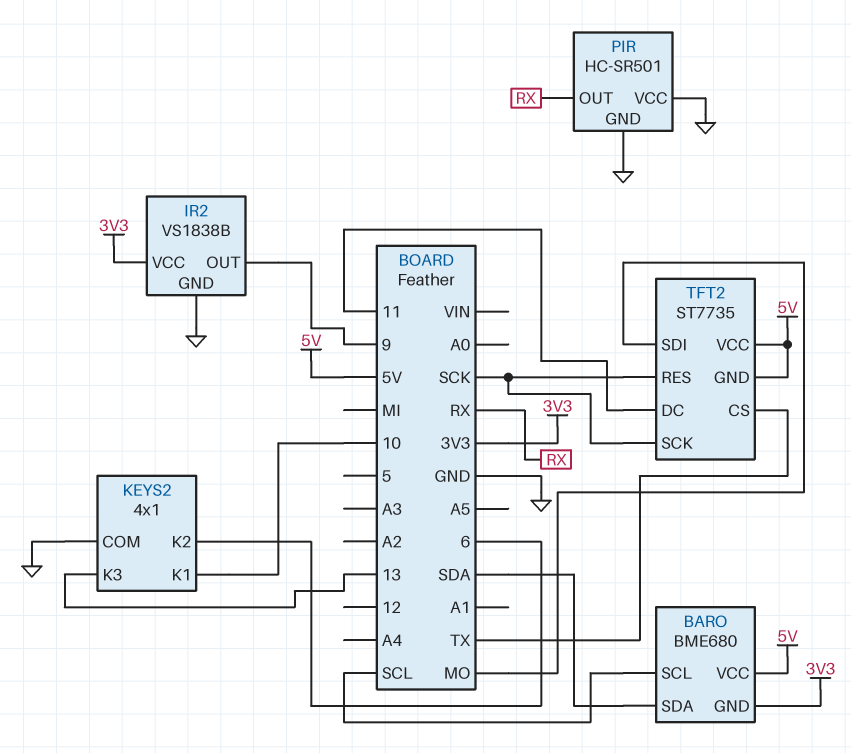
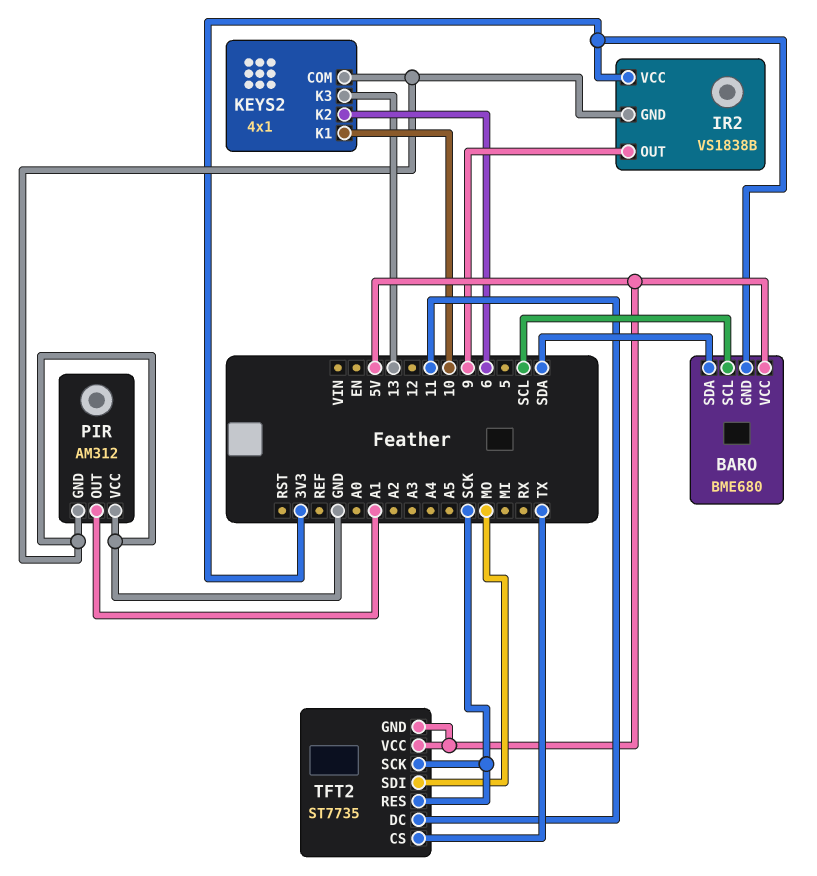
PIR: HC-SR501 -> AM312
PIR pin OUT: RX -> A1

